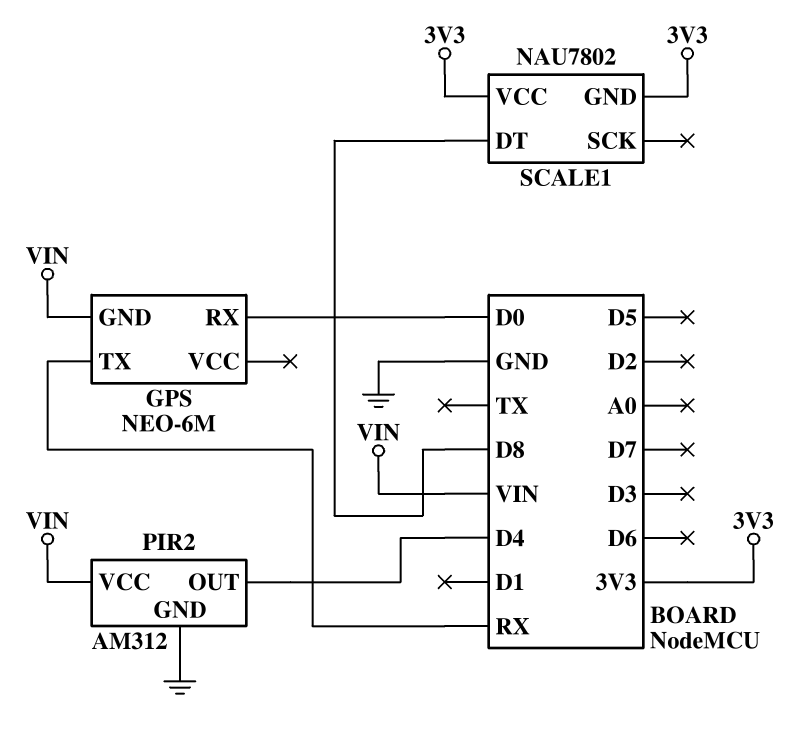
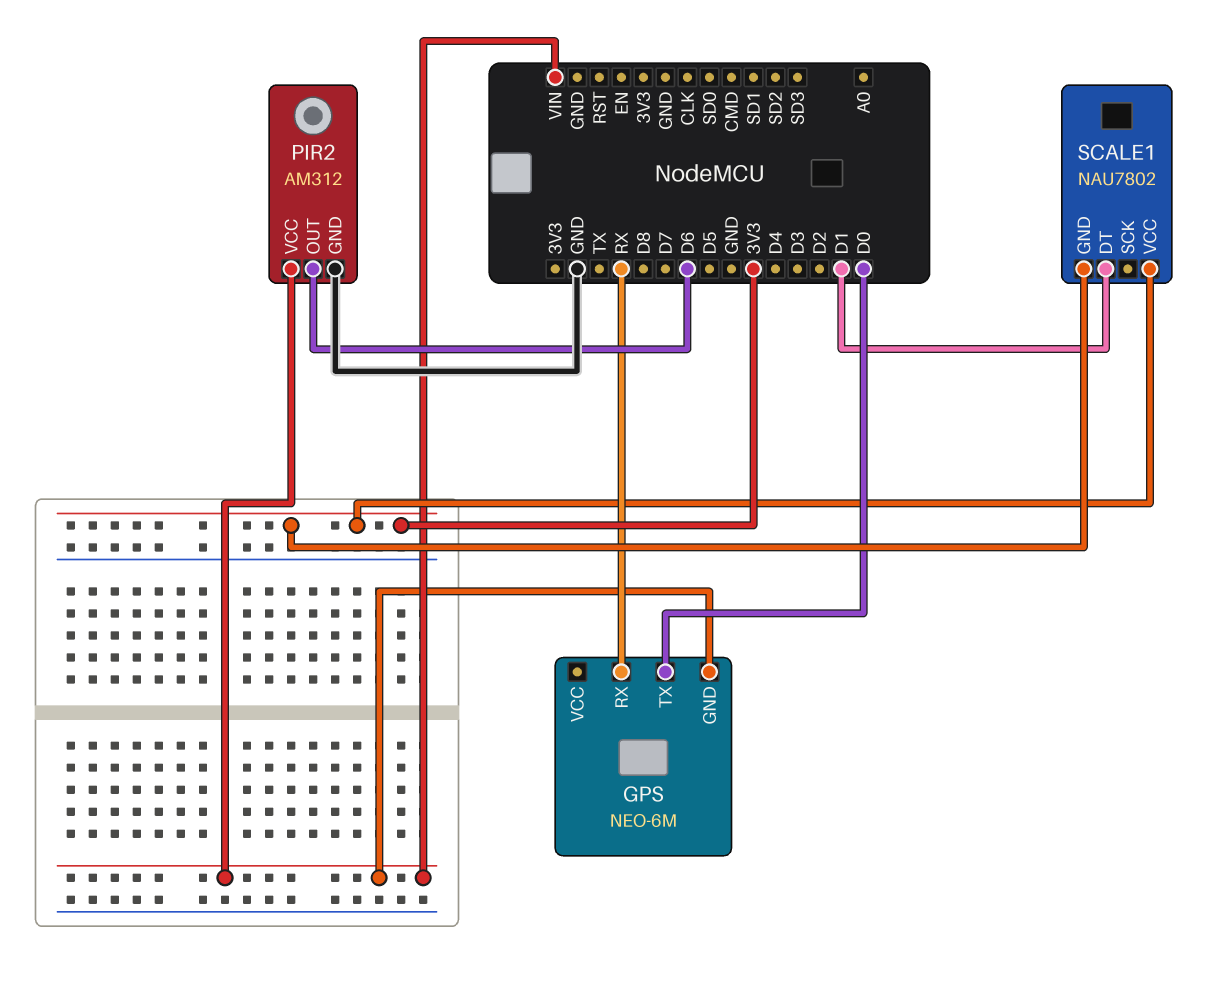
GPS pin RX: D0 -> RX
GPS pin TX: RX -> D0
PIR2 pin OUT: D4 -> D6
SCALE1 pin DT: D8 -> D1

